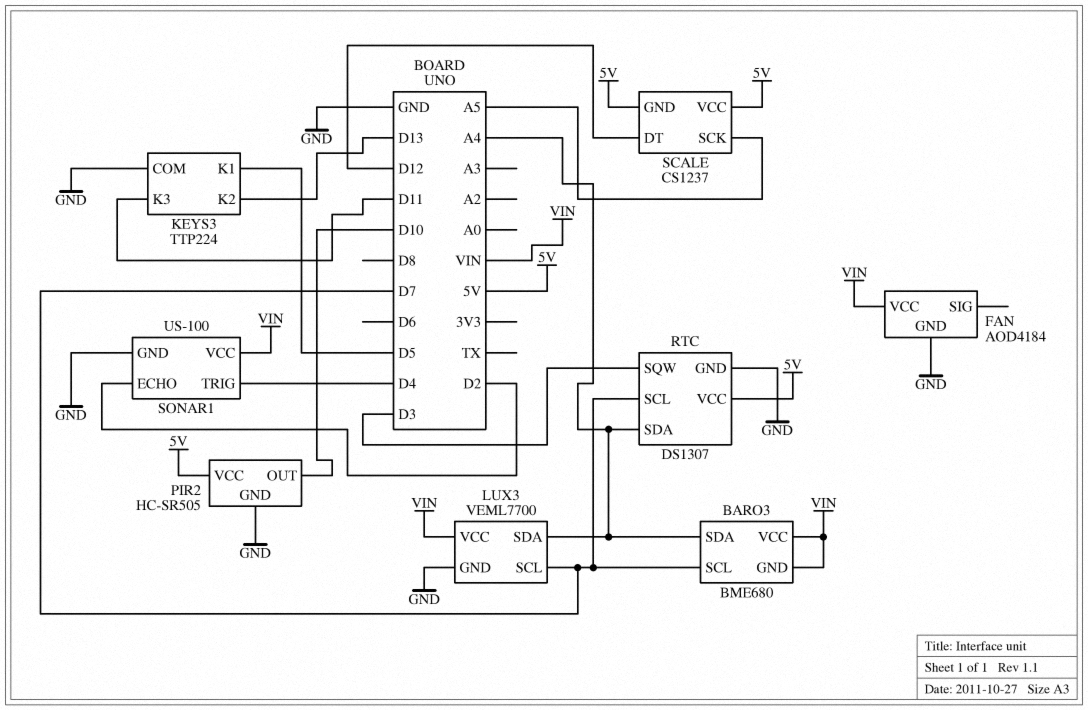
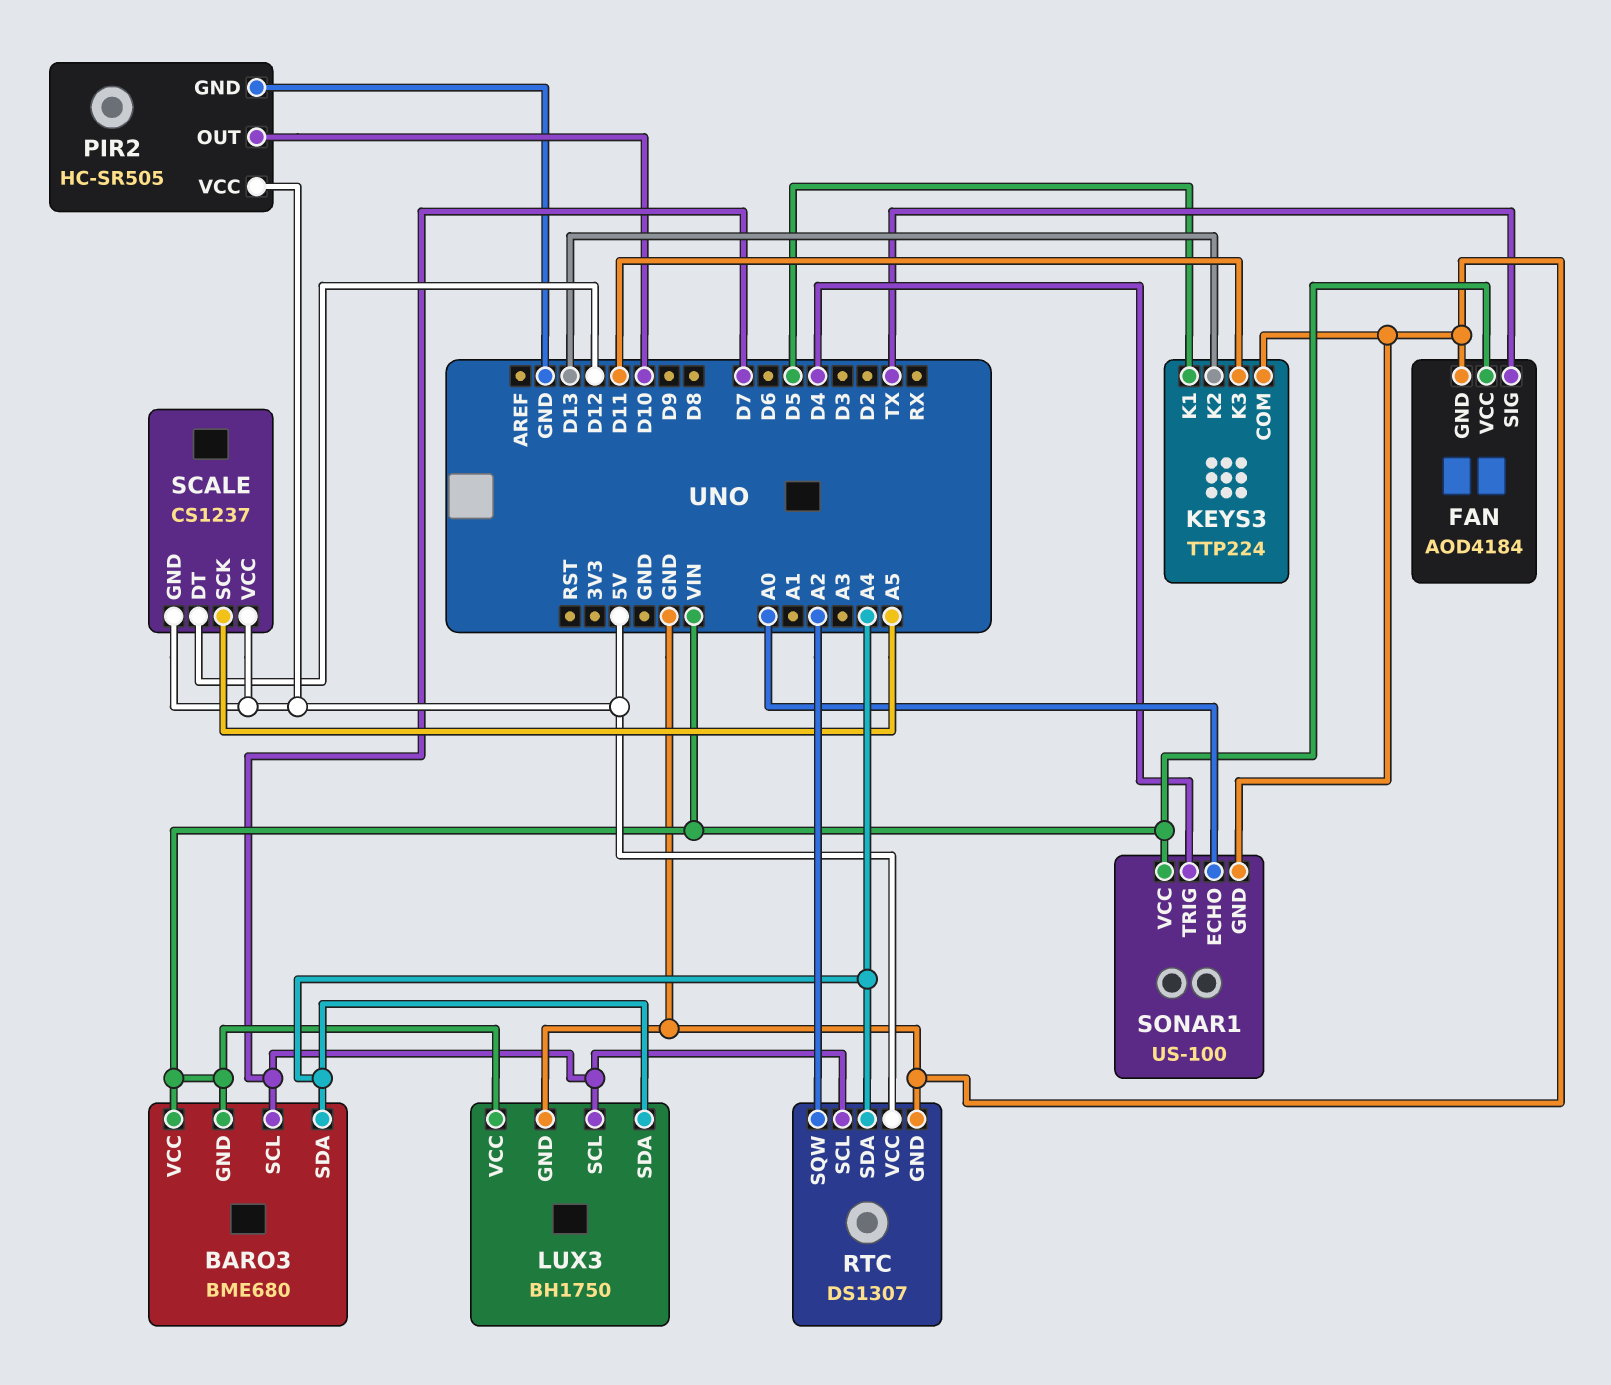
FAN pin SIG: none -> TX
LUX3: VEML7700 -> BH1750
RTC pin SQW: D3 -> A2
SONAR1 pin ECHO: D2 -> A0

